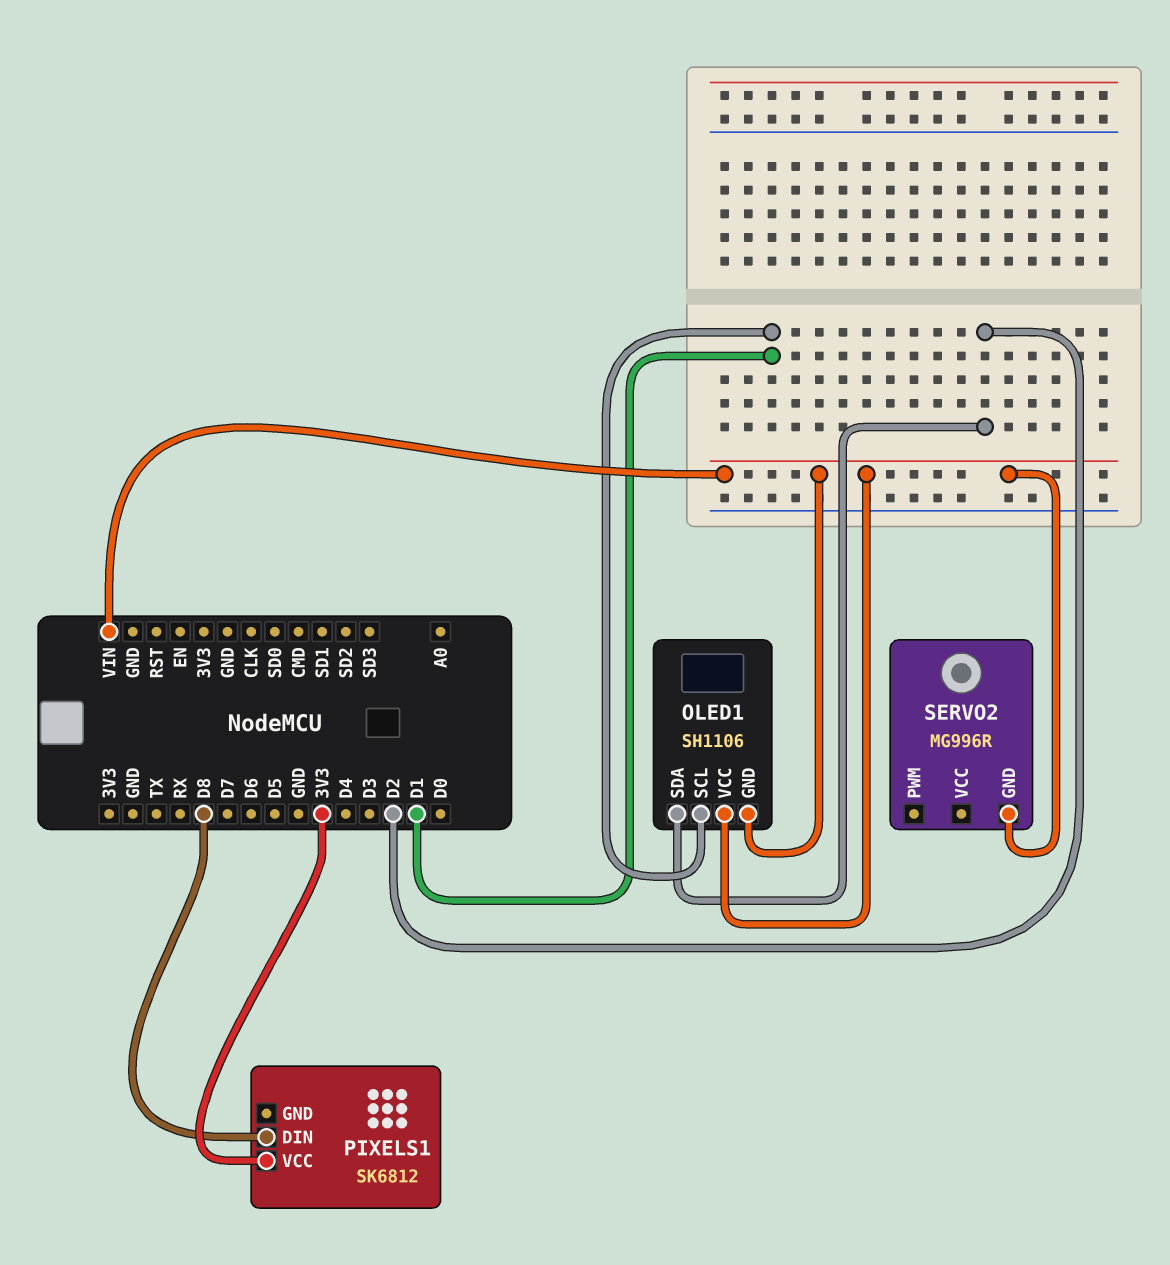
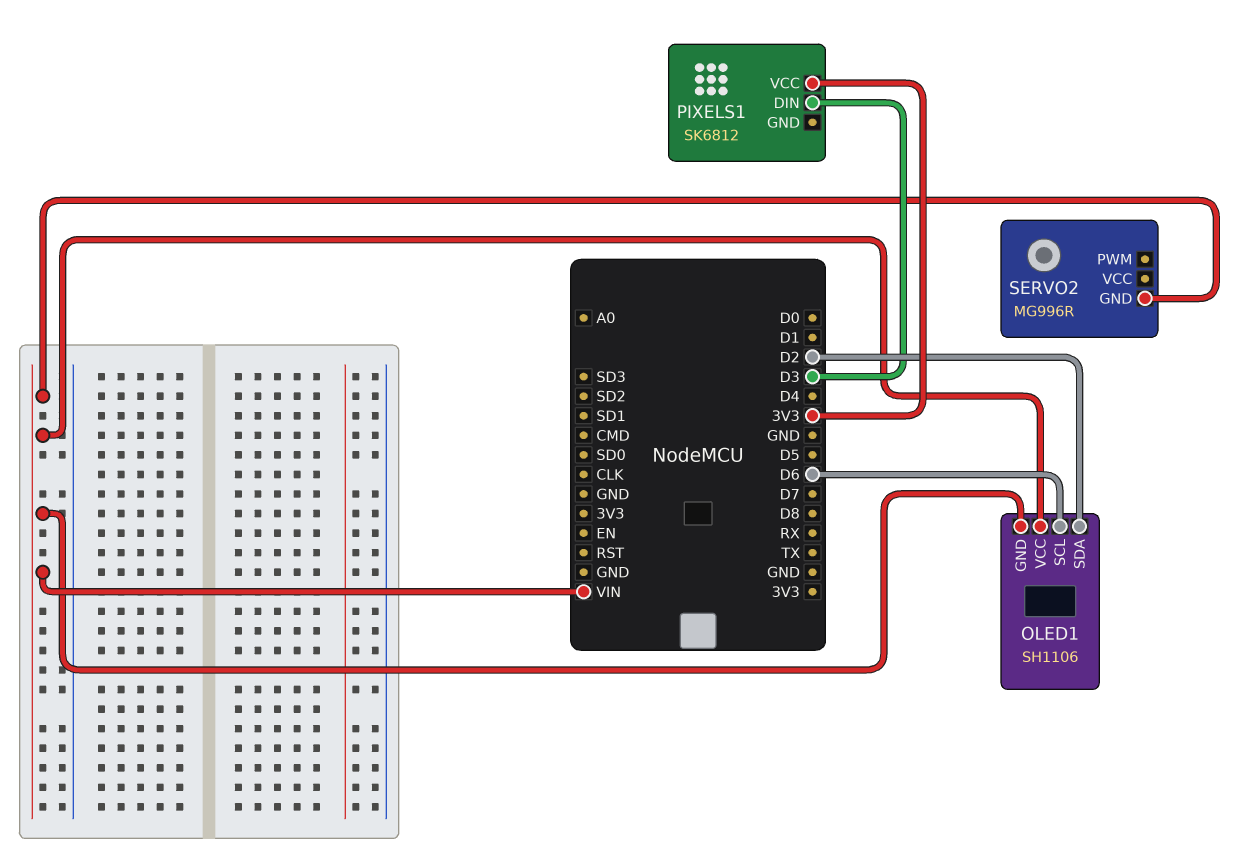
OLED1 pin SCL: D1 -> D6
PIXELS1 pin DIN: D8 -> D3

